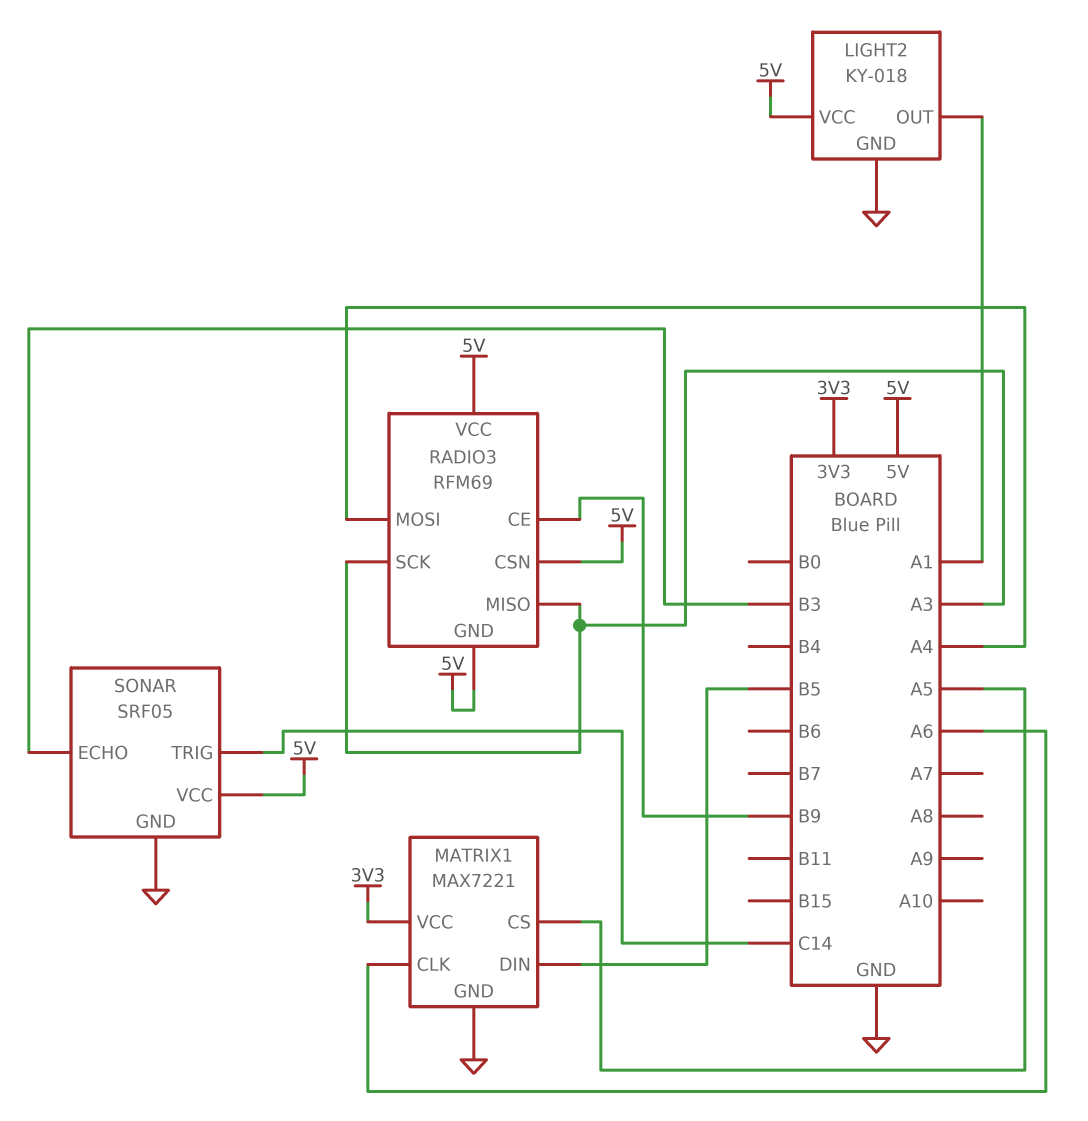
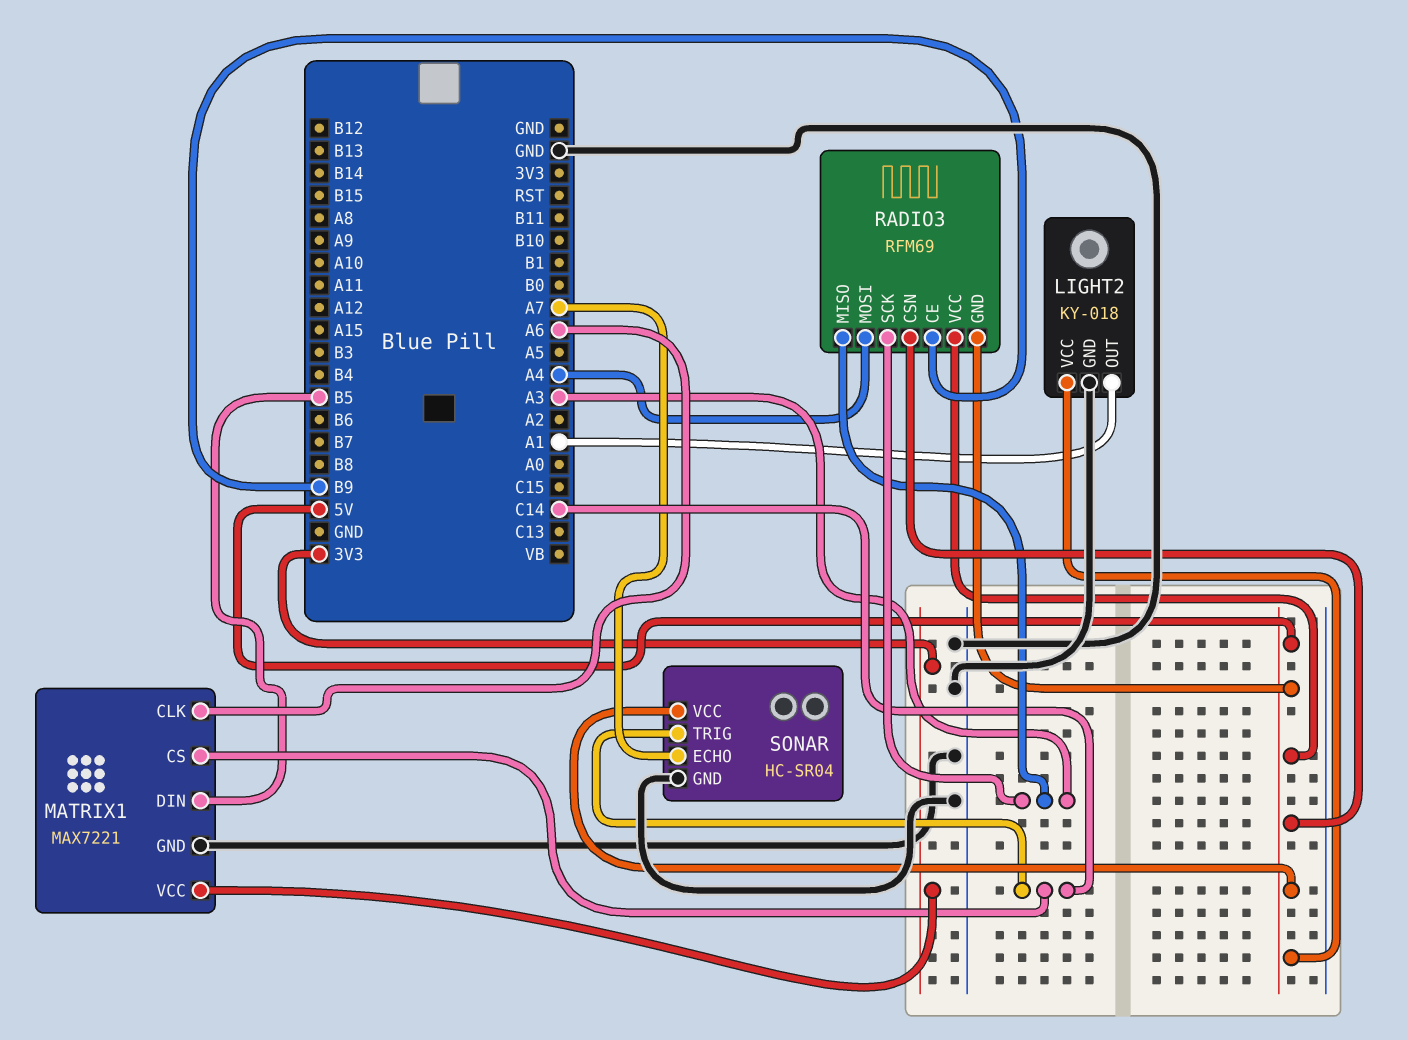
MATRIX1 pin CS: A5 -> C14
SONAR: SRF05 -> HC-SR04
SONAR pin ECHO: B3 -> A7

